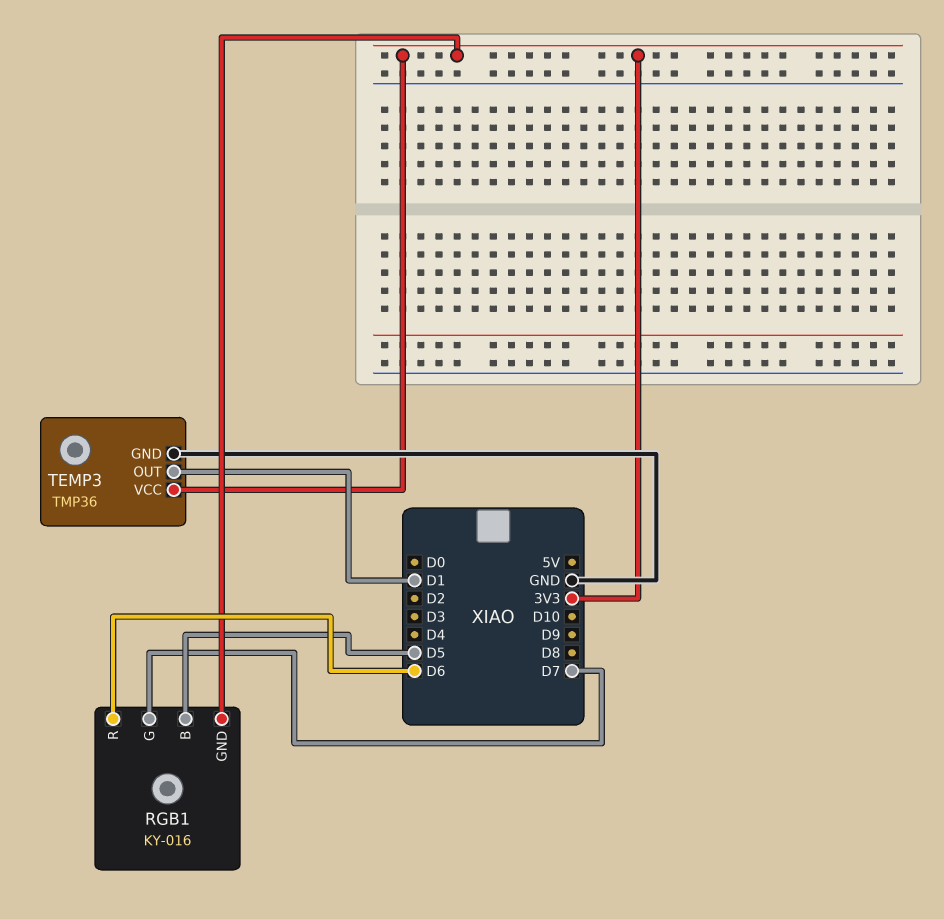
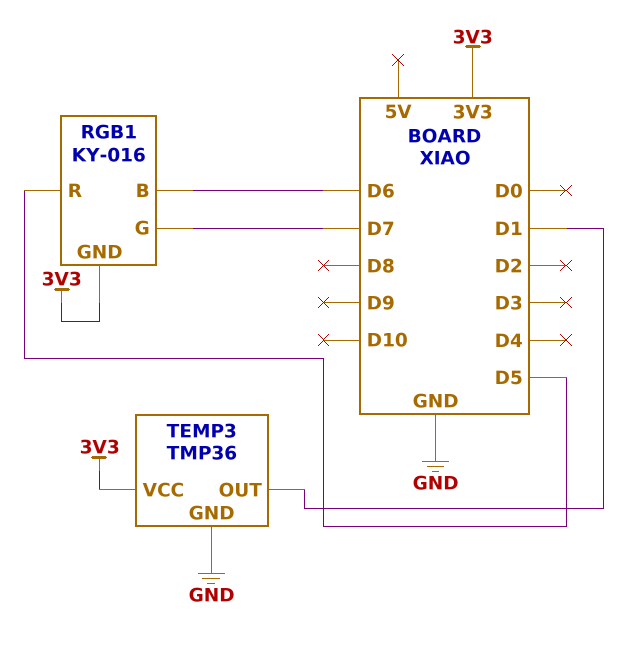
RGB1 pin B: D5 -> D6
RGB1 pin R: D6 -> D5

